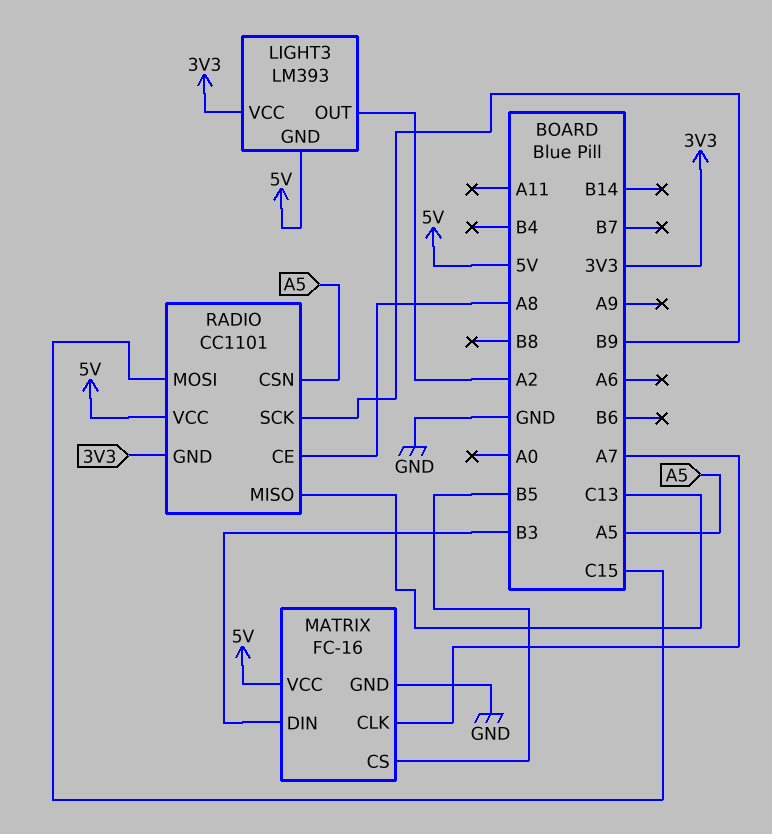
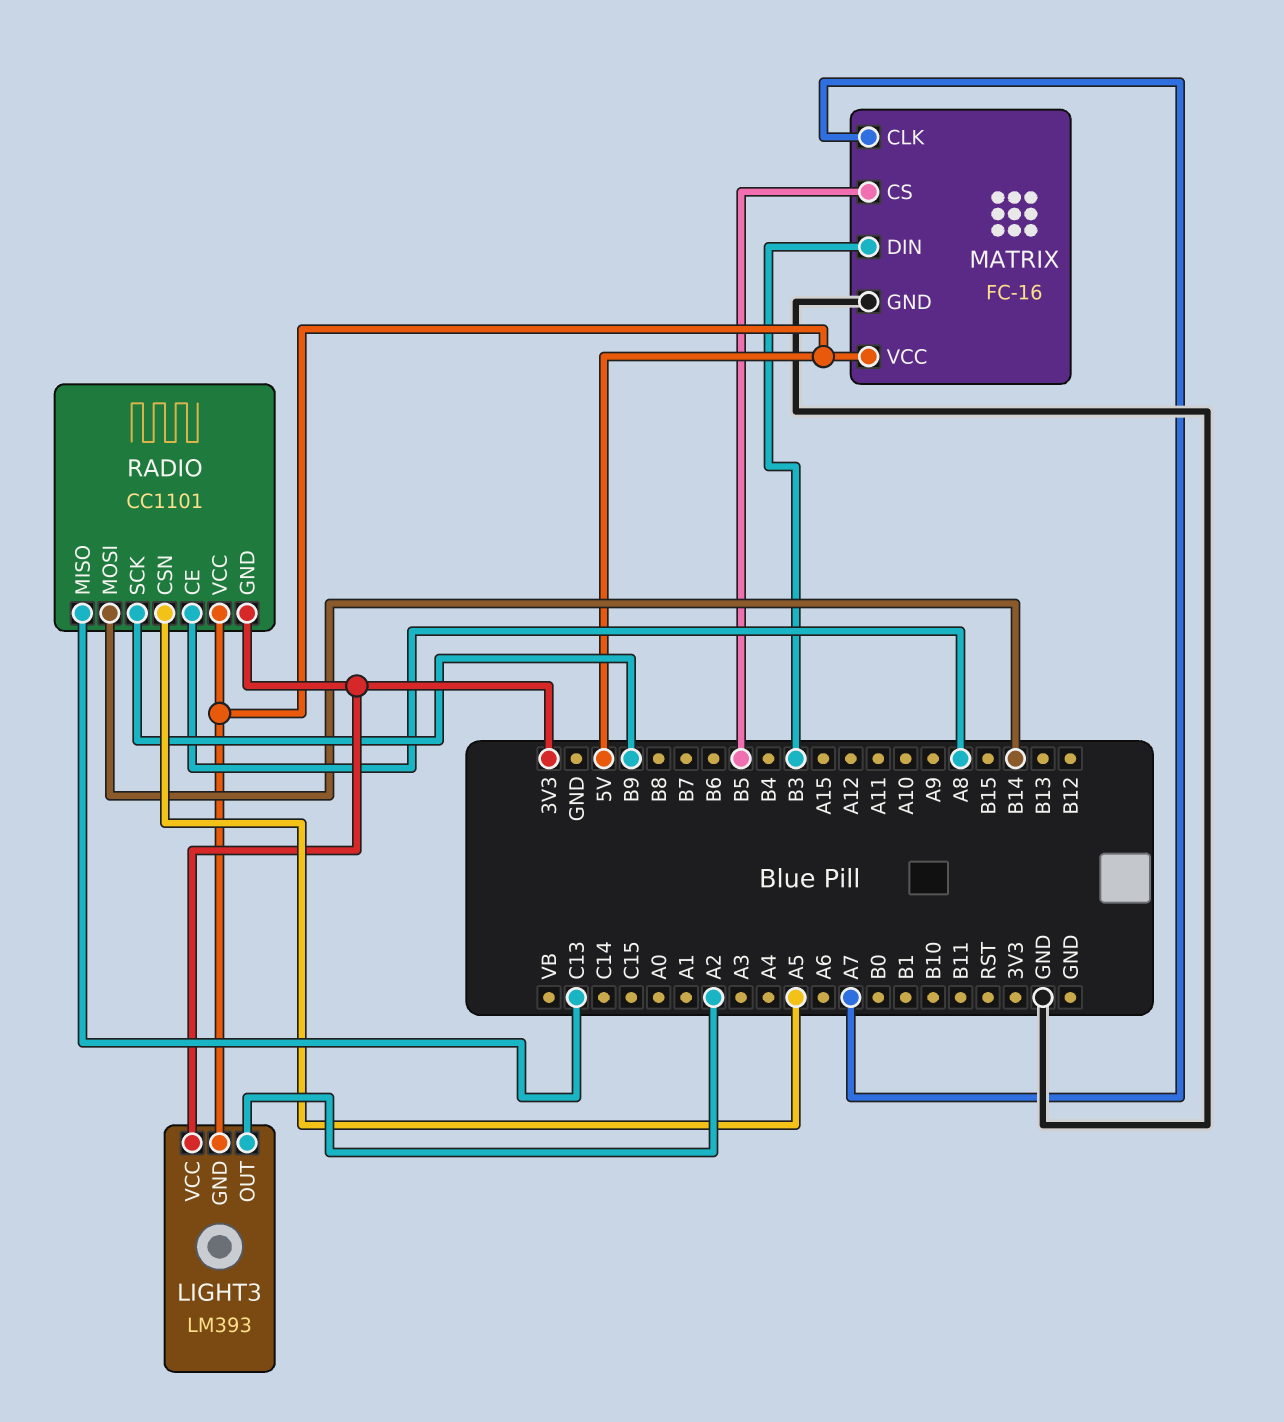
RADIO pin MOSI: C15 -> B14

